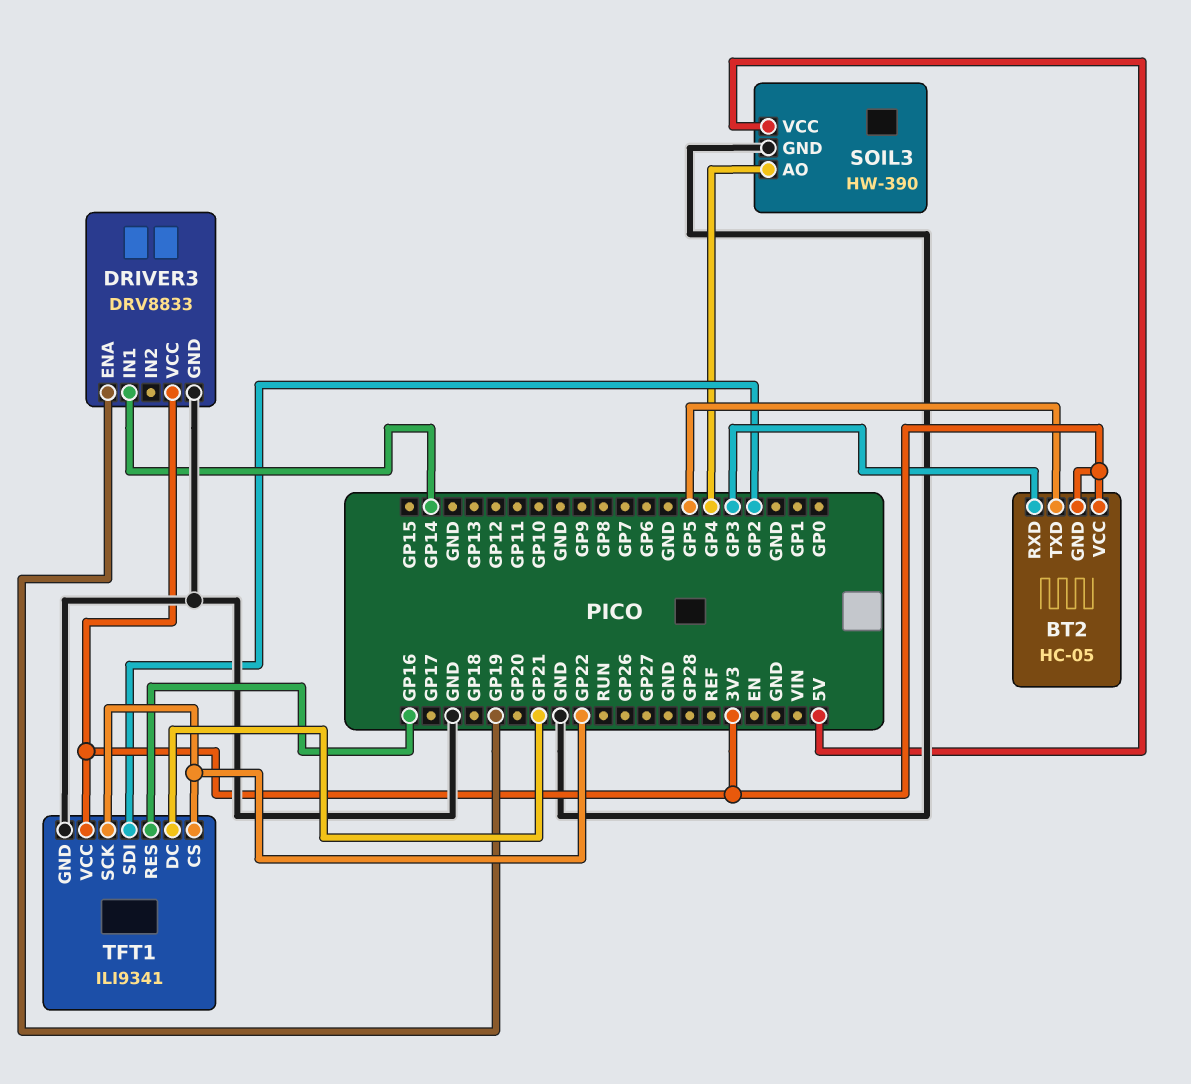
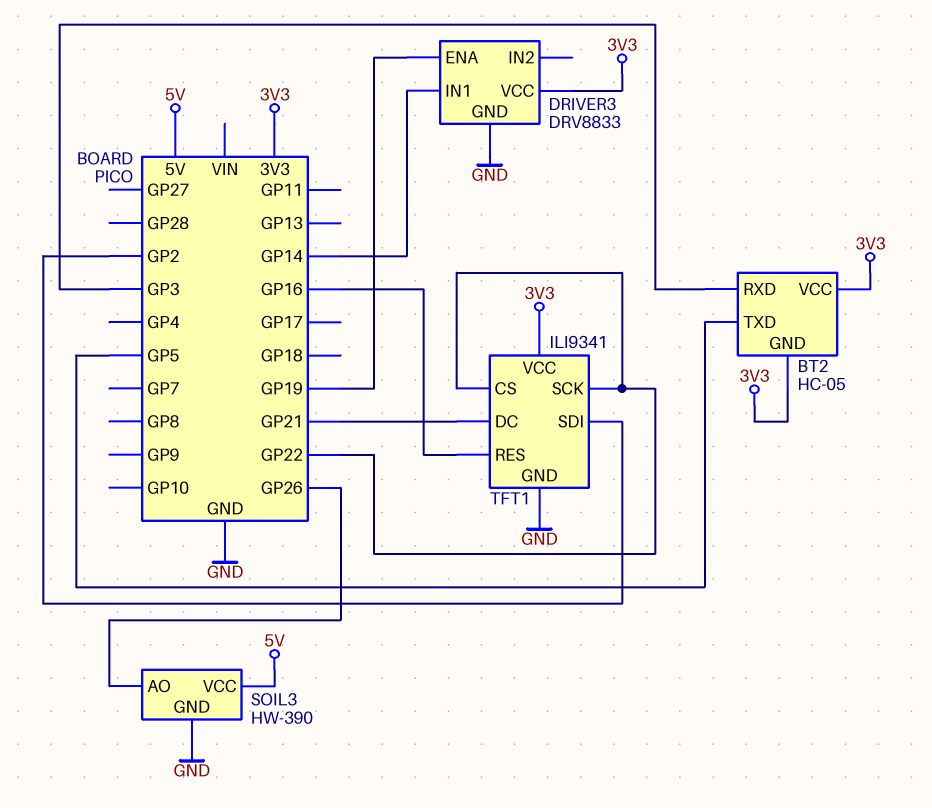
SOIL3 pin AO: GP4 -> GP26

